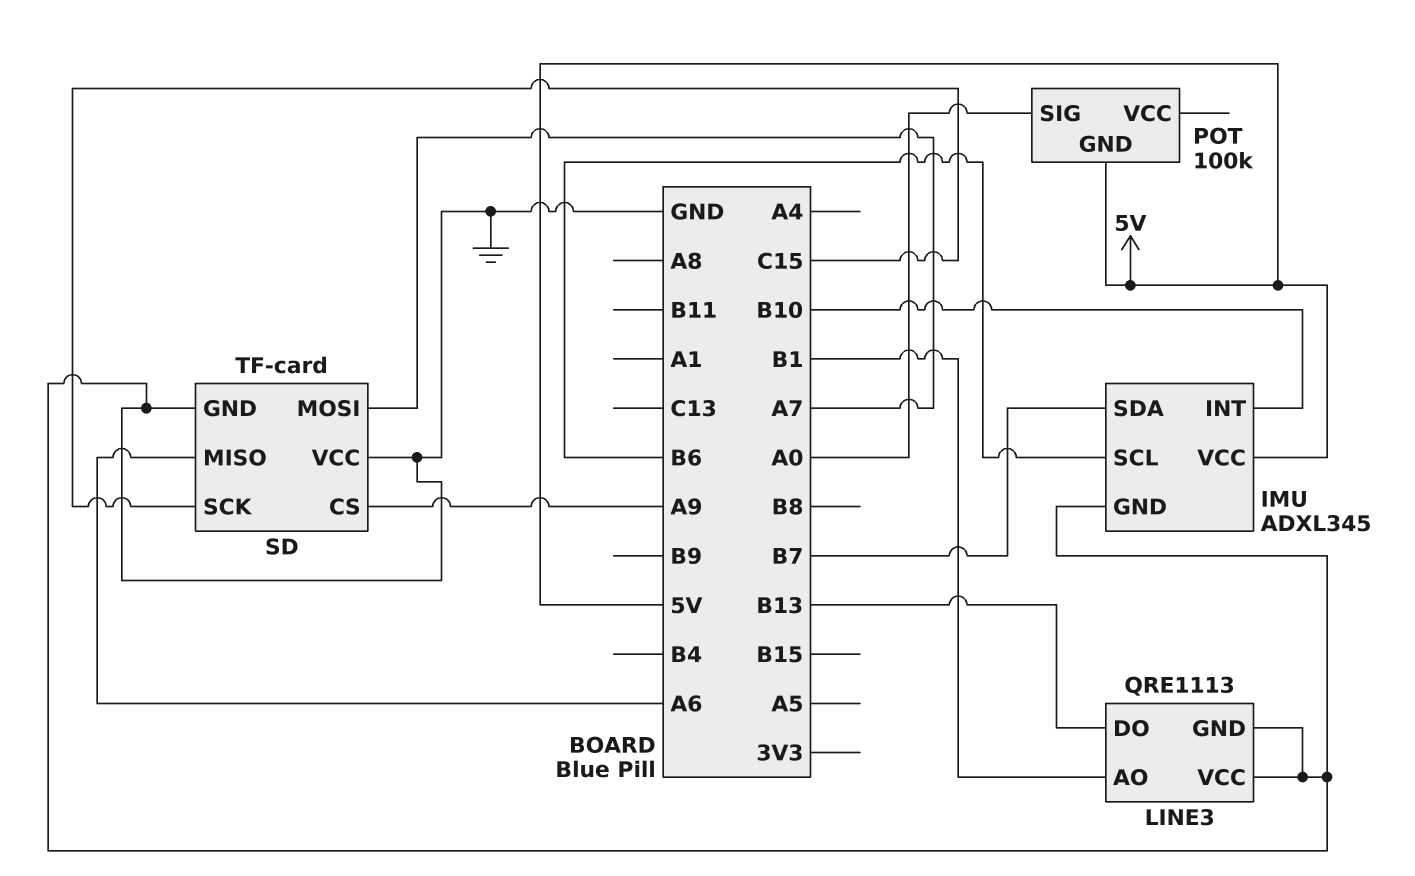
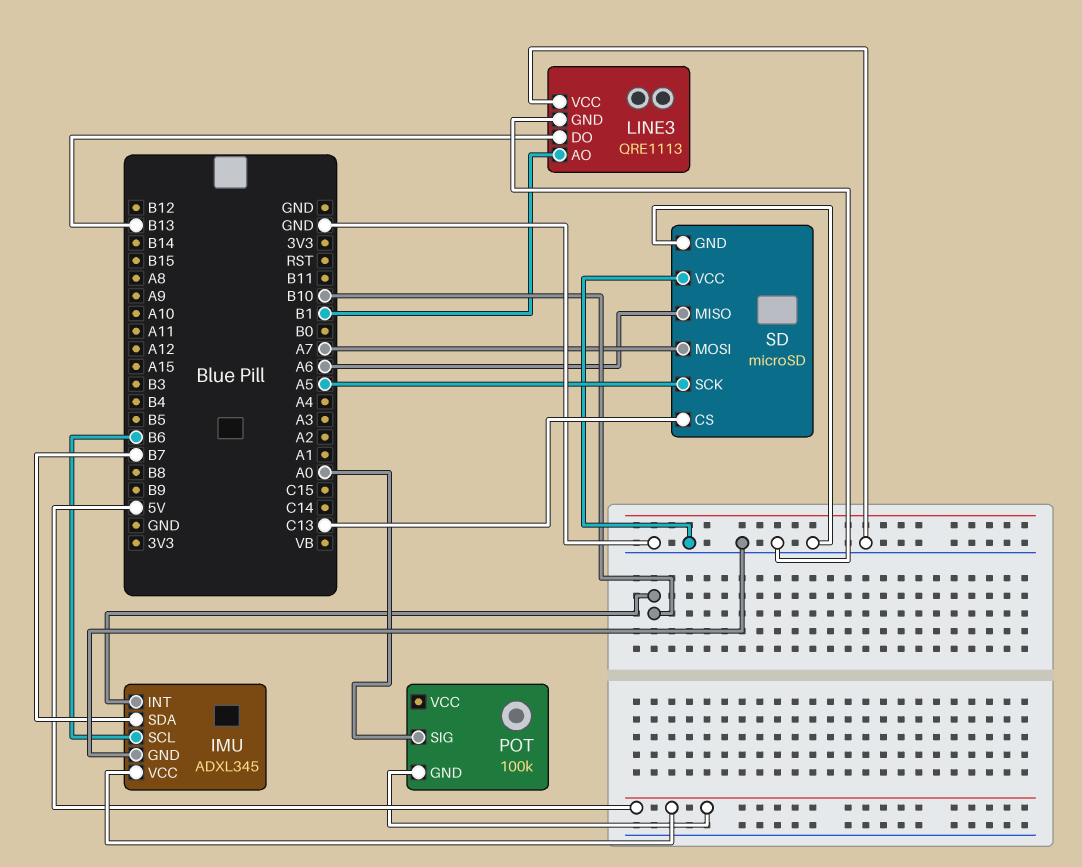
SD: TF-card -> microSD
SD pin CS: A9 -> C13
SD pin SCK: C15 -> A5

